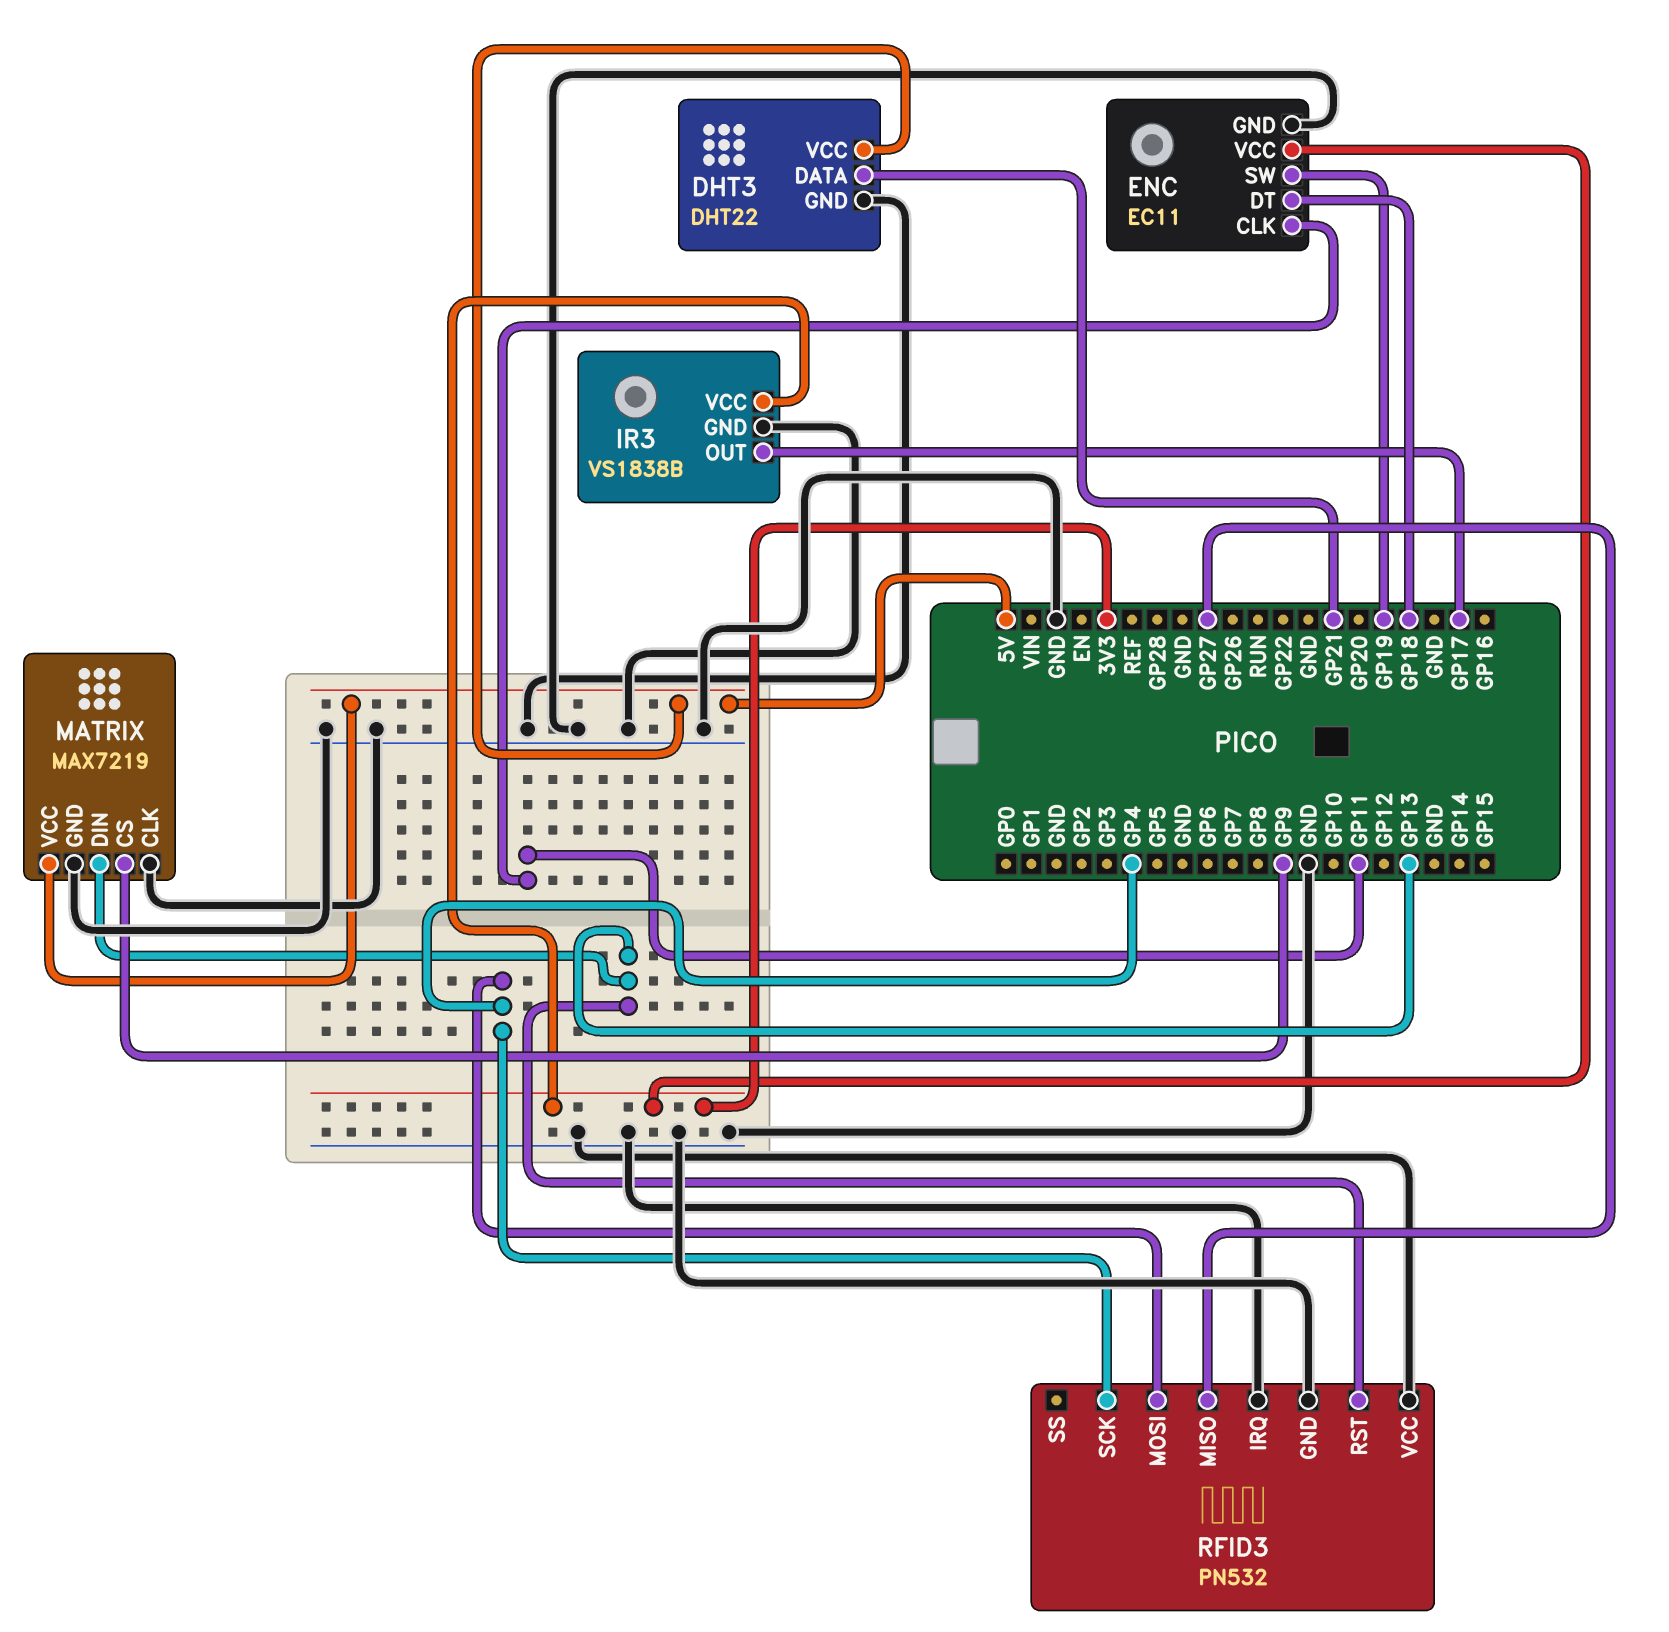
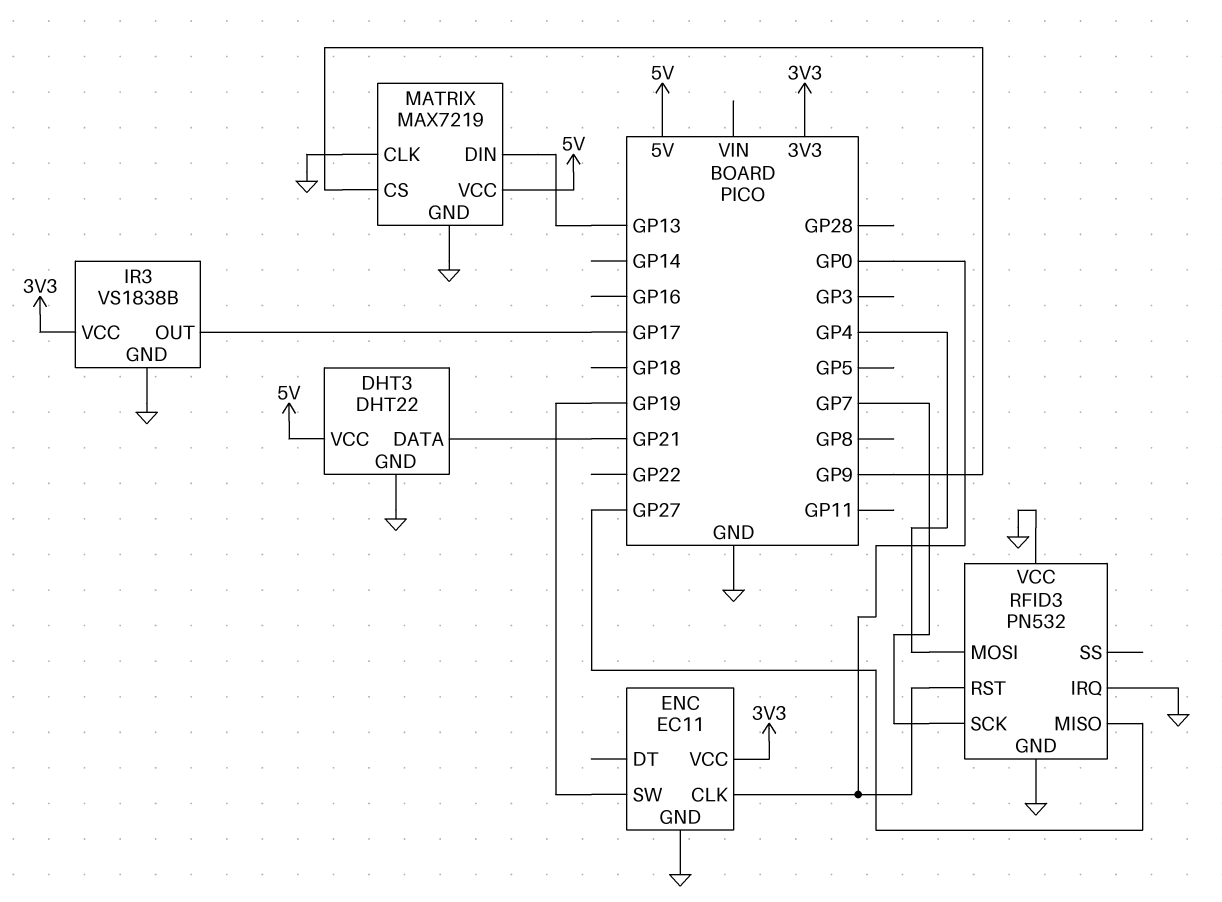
ENC pin CLK: GP11 -> GP0
ENC pin DT: GP18 -> none
RFID3 pin RST: GP13 -> GP0
RFID3 pin SCK: GP4 -> GP7

